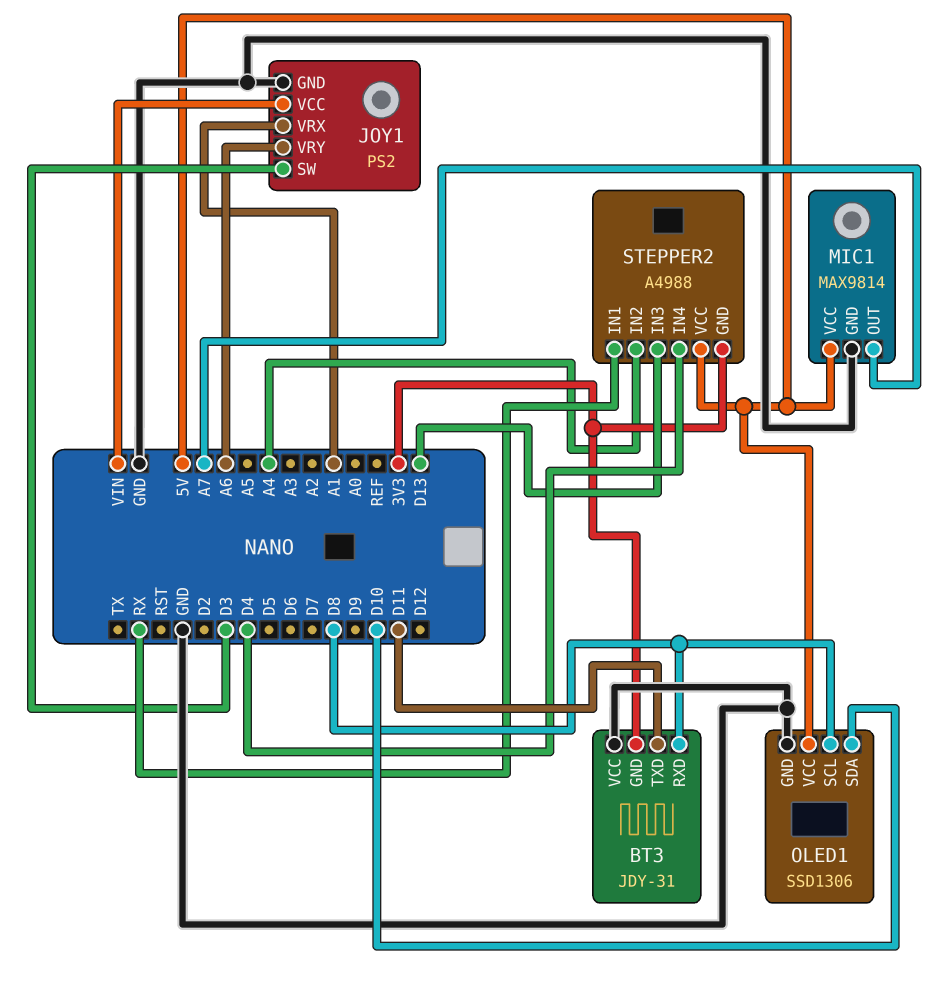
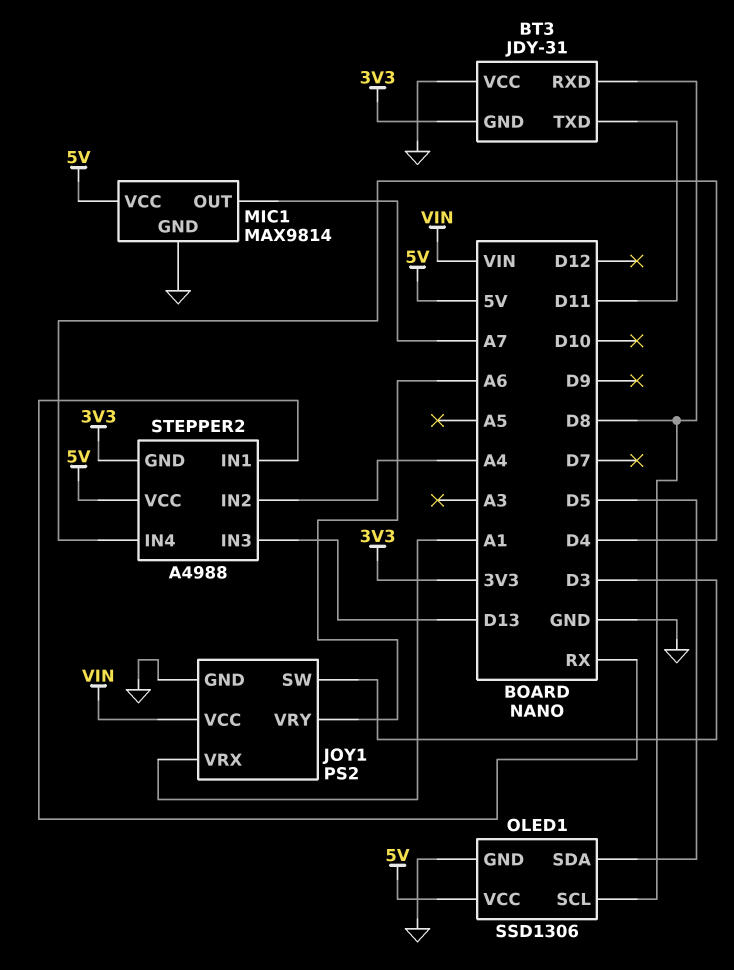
OLED1 pin SDA: D10 -> D5

